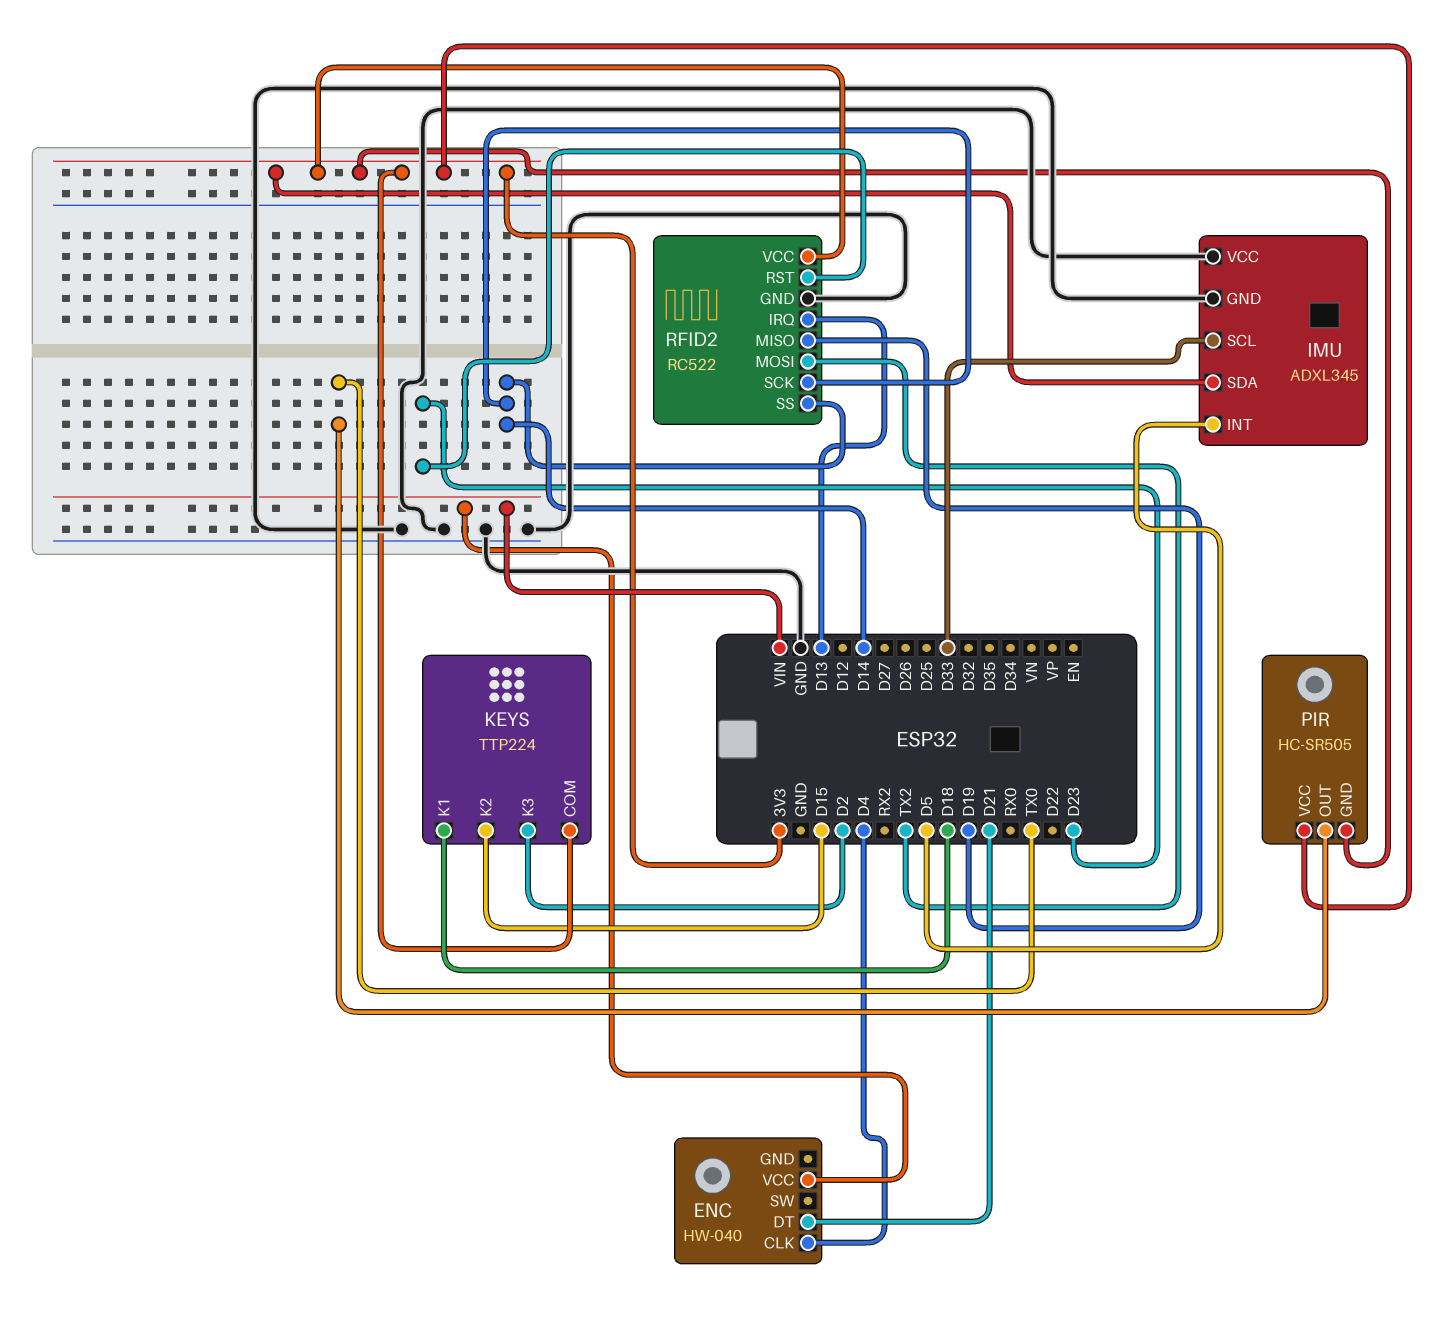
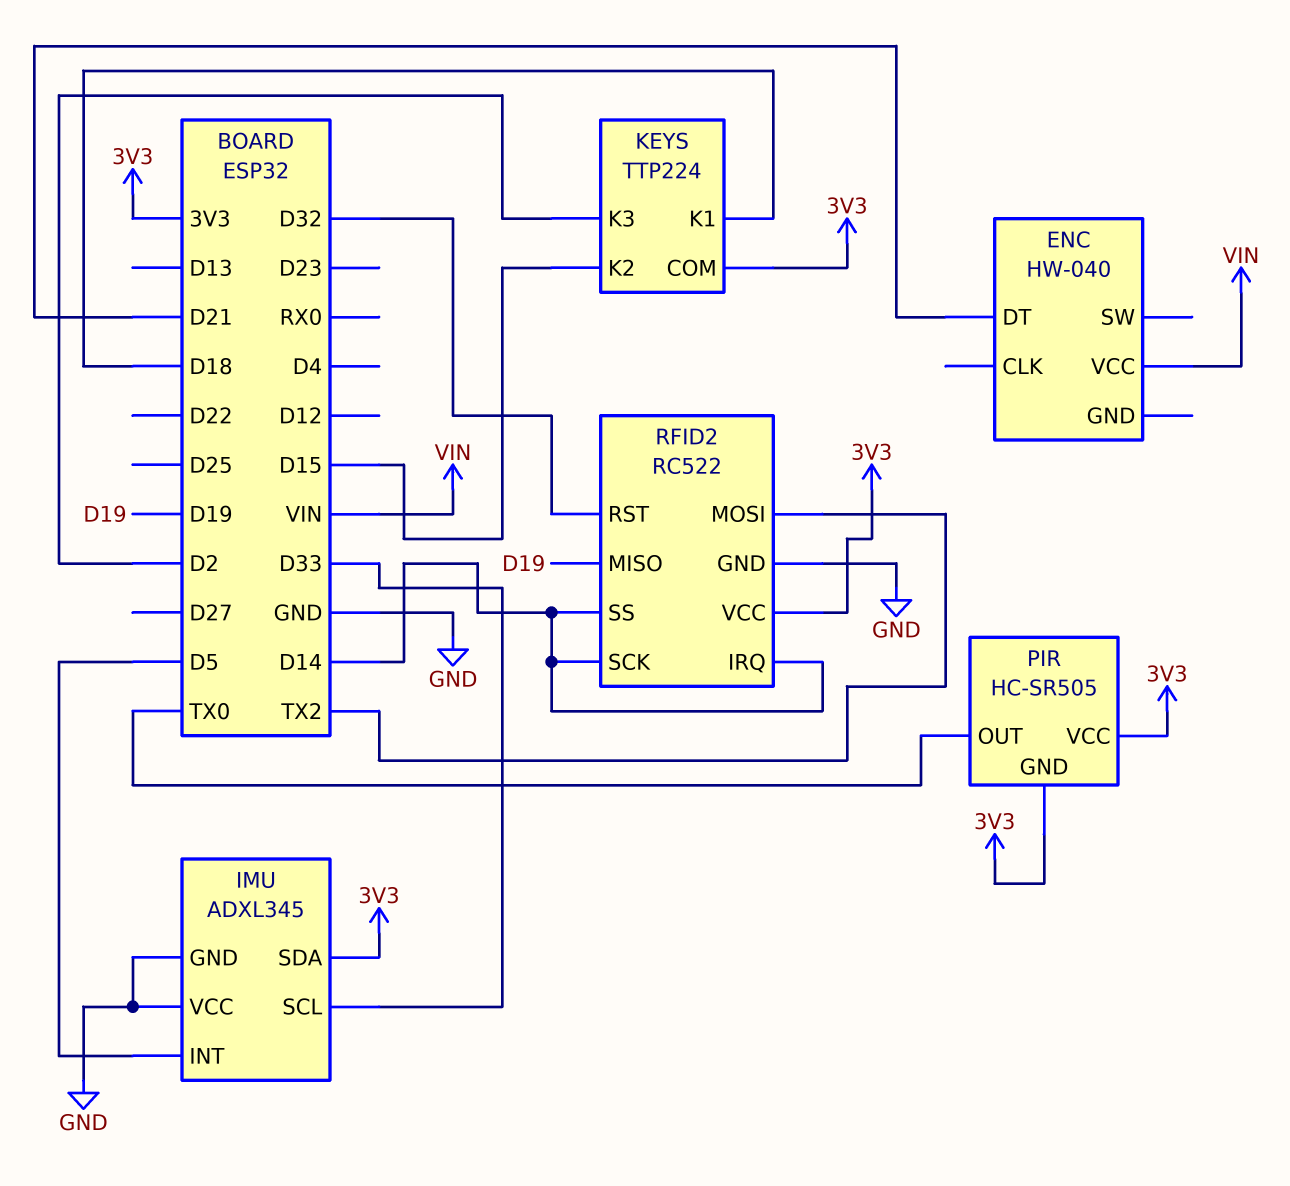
ENC pin CLK: D4 -> none
RFID2 pin IRQ: D13 -> D14
RFID2 pin RST: D23 -> D32

